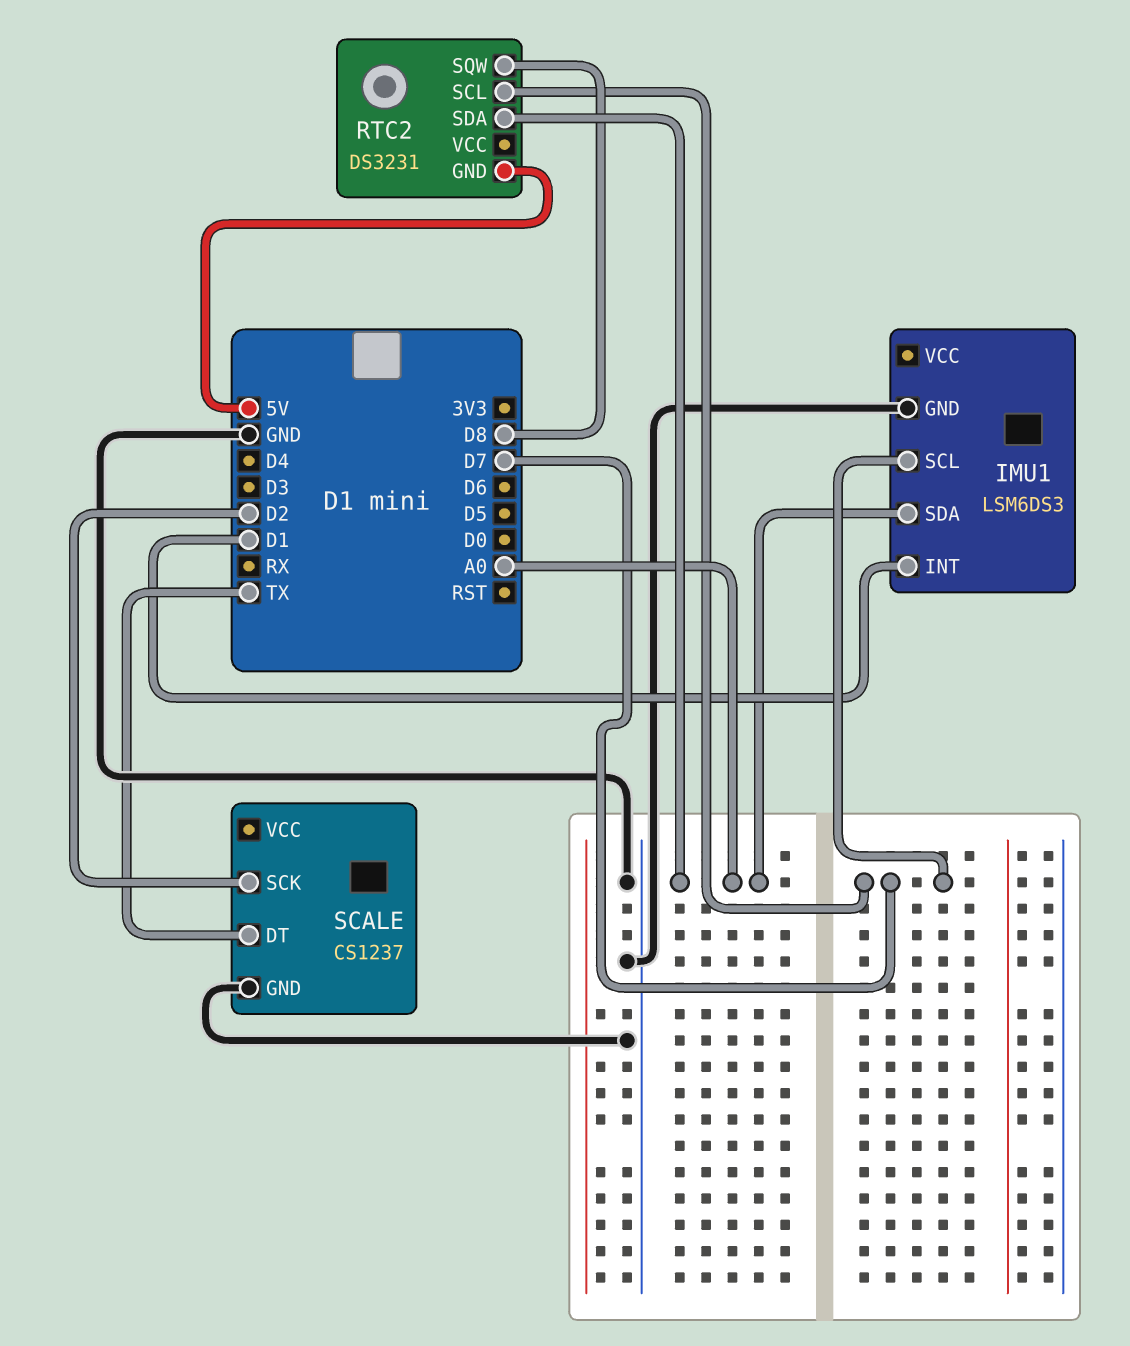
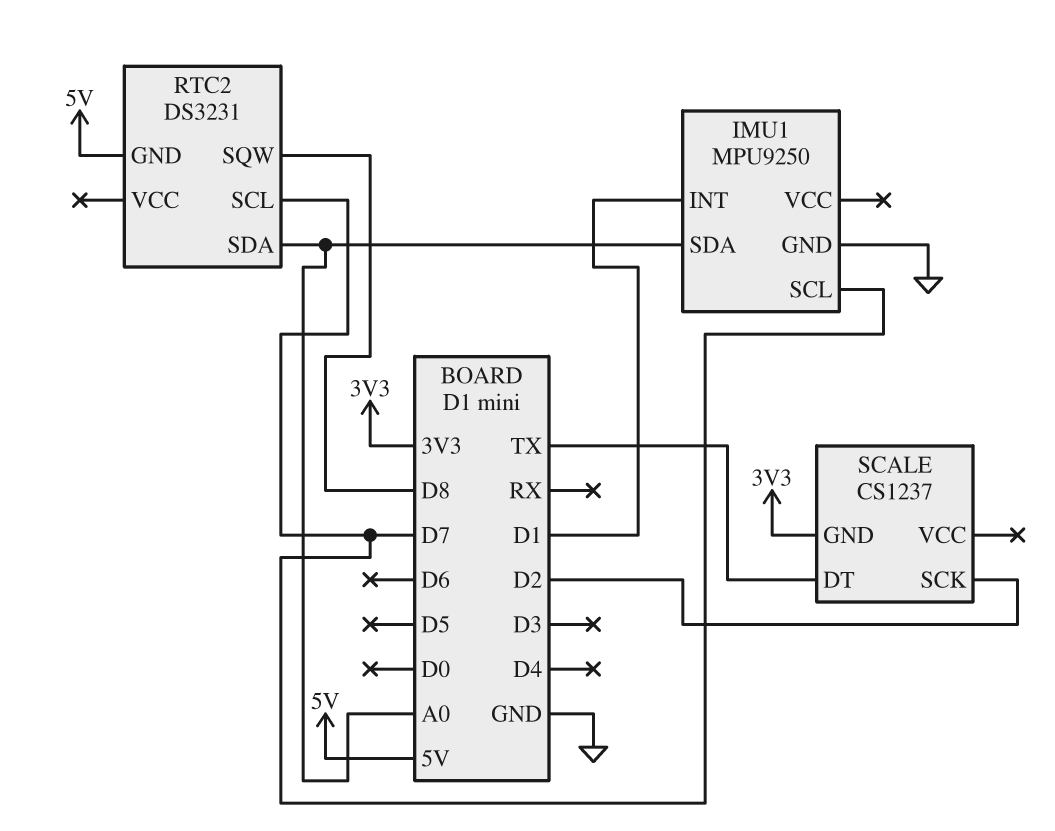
IMU1: LSM6DS3 -> MPU9250
SCALE pin GND: GND -> 3V3

